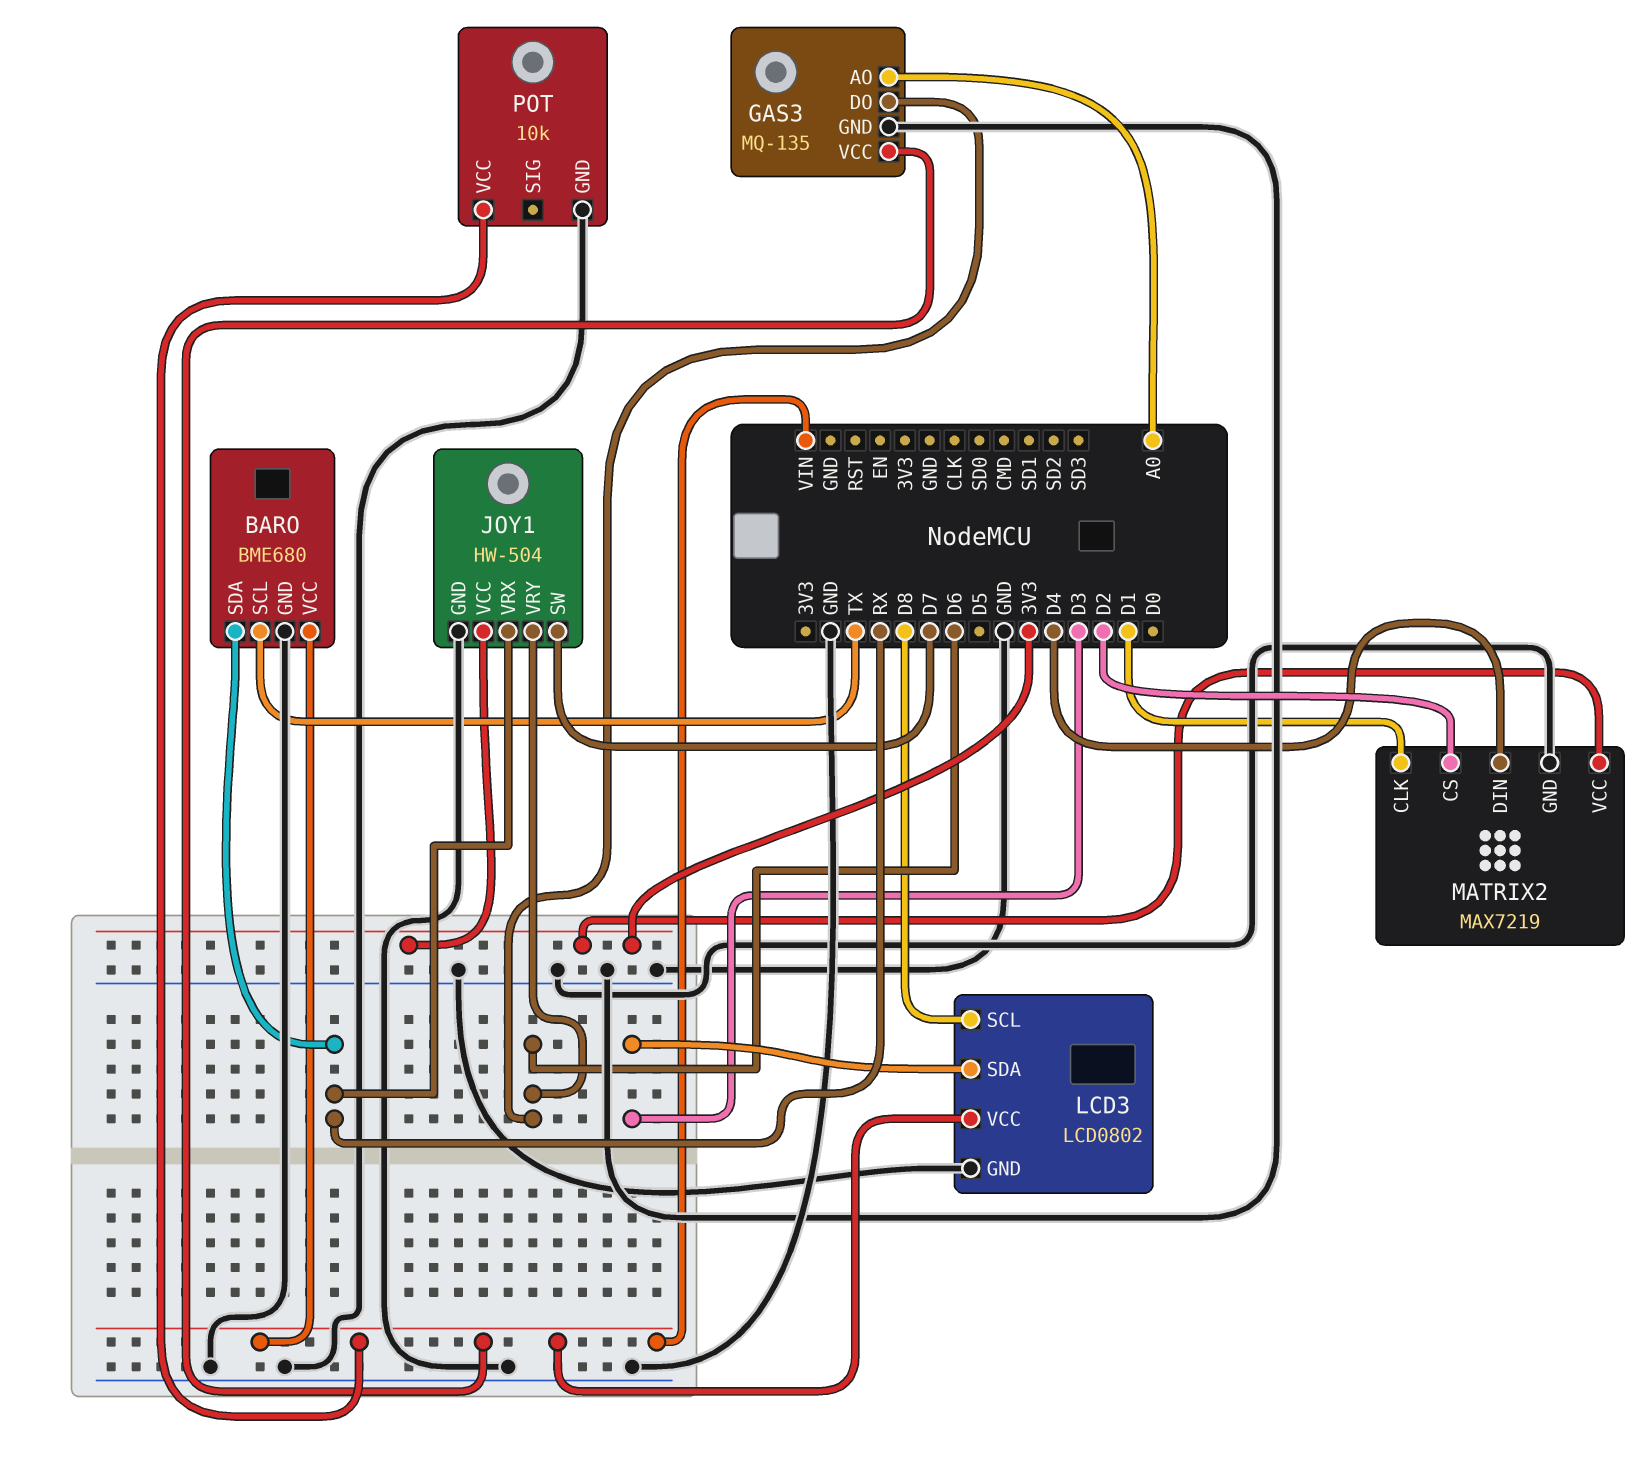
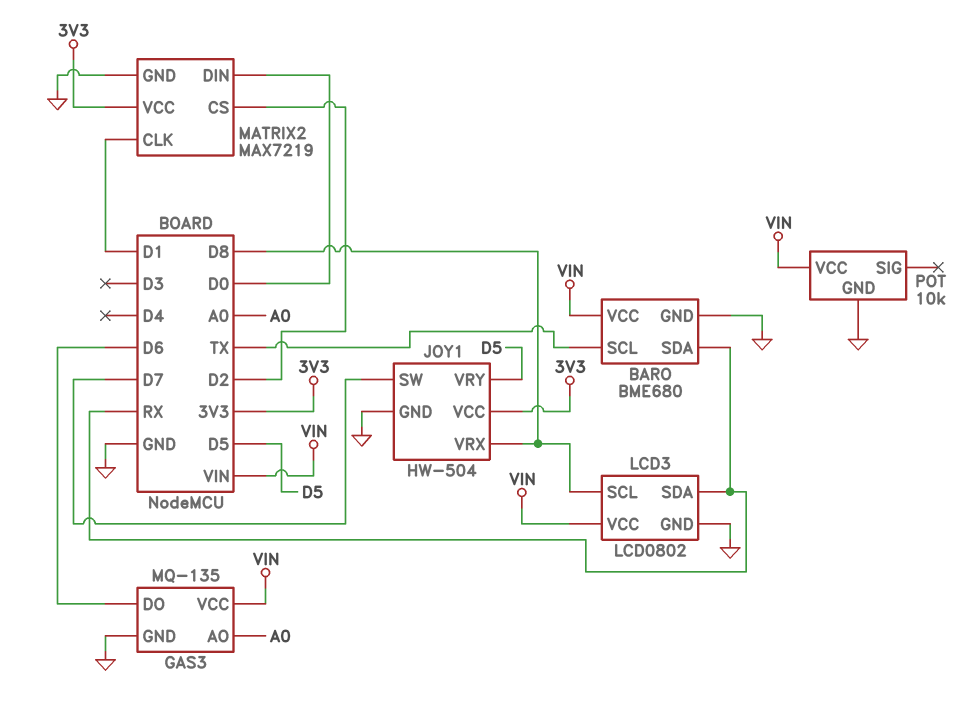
JOY1 pin VRX: RX -> D8
JOY1 pin VRY: D6 -> D5
LCD3 pin SDA: D3 -> RX
MATRIX2 pin DIN: D4 -> D0

